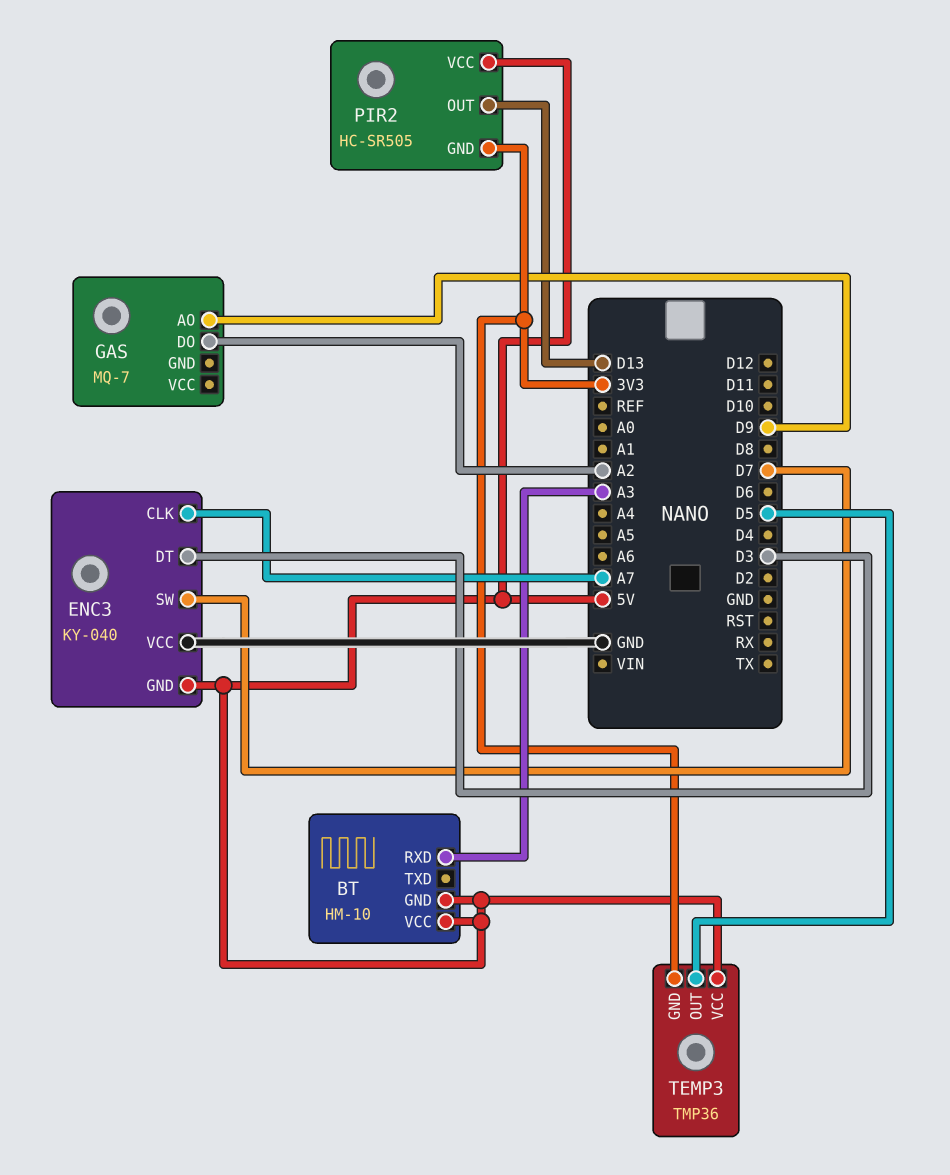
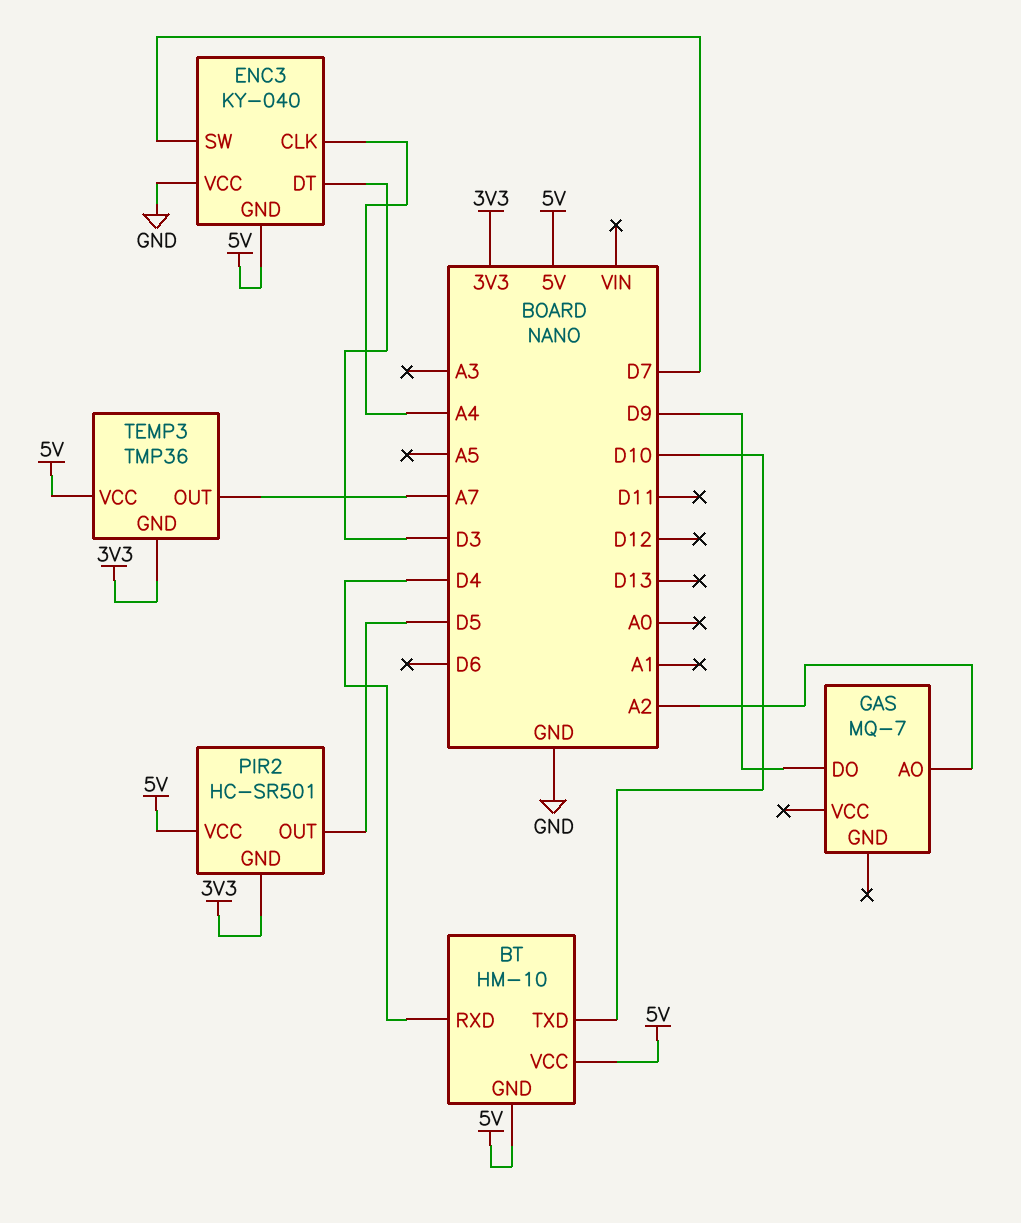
BT pin RXD: A3 -> D4
BT pin TXD: none -> D10
ENC3 pin CLK: A7 -> A4
GAS pin AO: D9 -> A2
GAS pin DO: A2 -> D9
PIR2: HC-SR505 -> HC-SR501
PIR2 pin OUT: D13 -> D5
TEMP3 pin OUT: D5 -> A7

